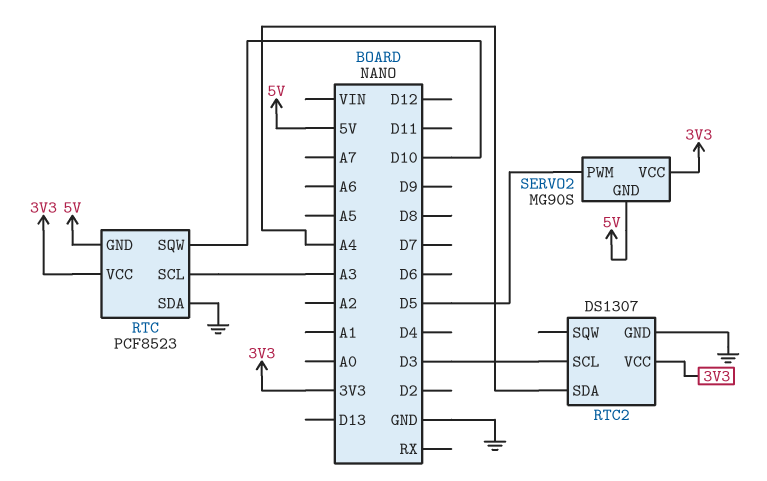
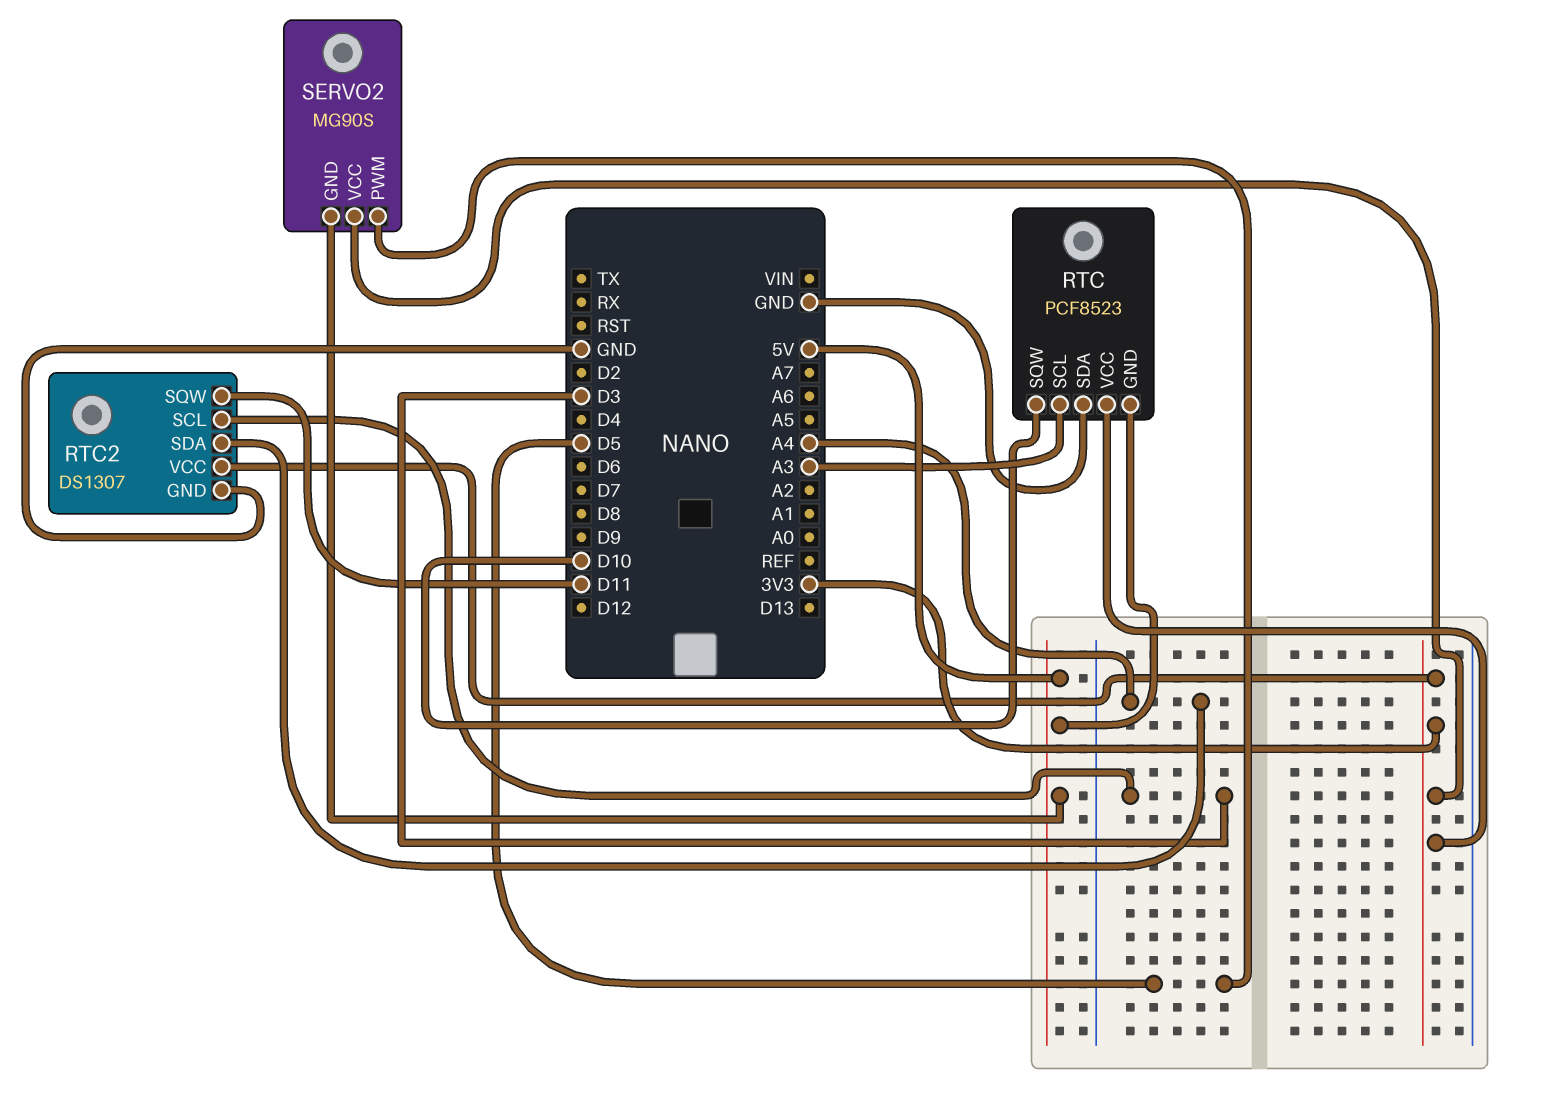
RTC2 pin SQW: none -> D11

